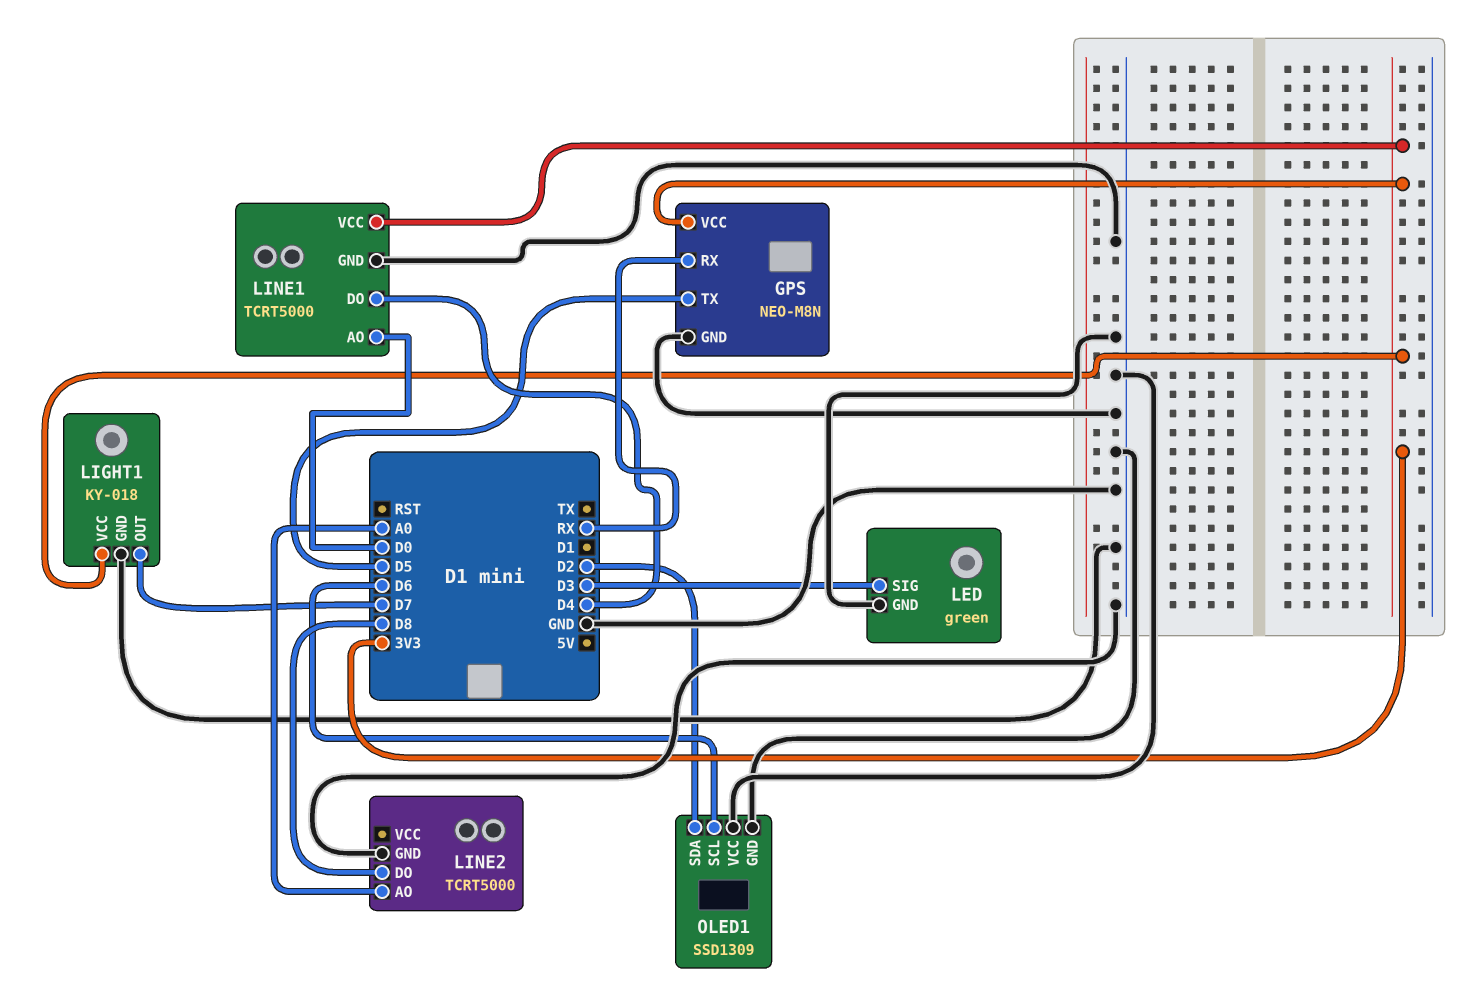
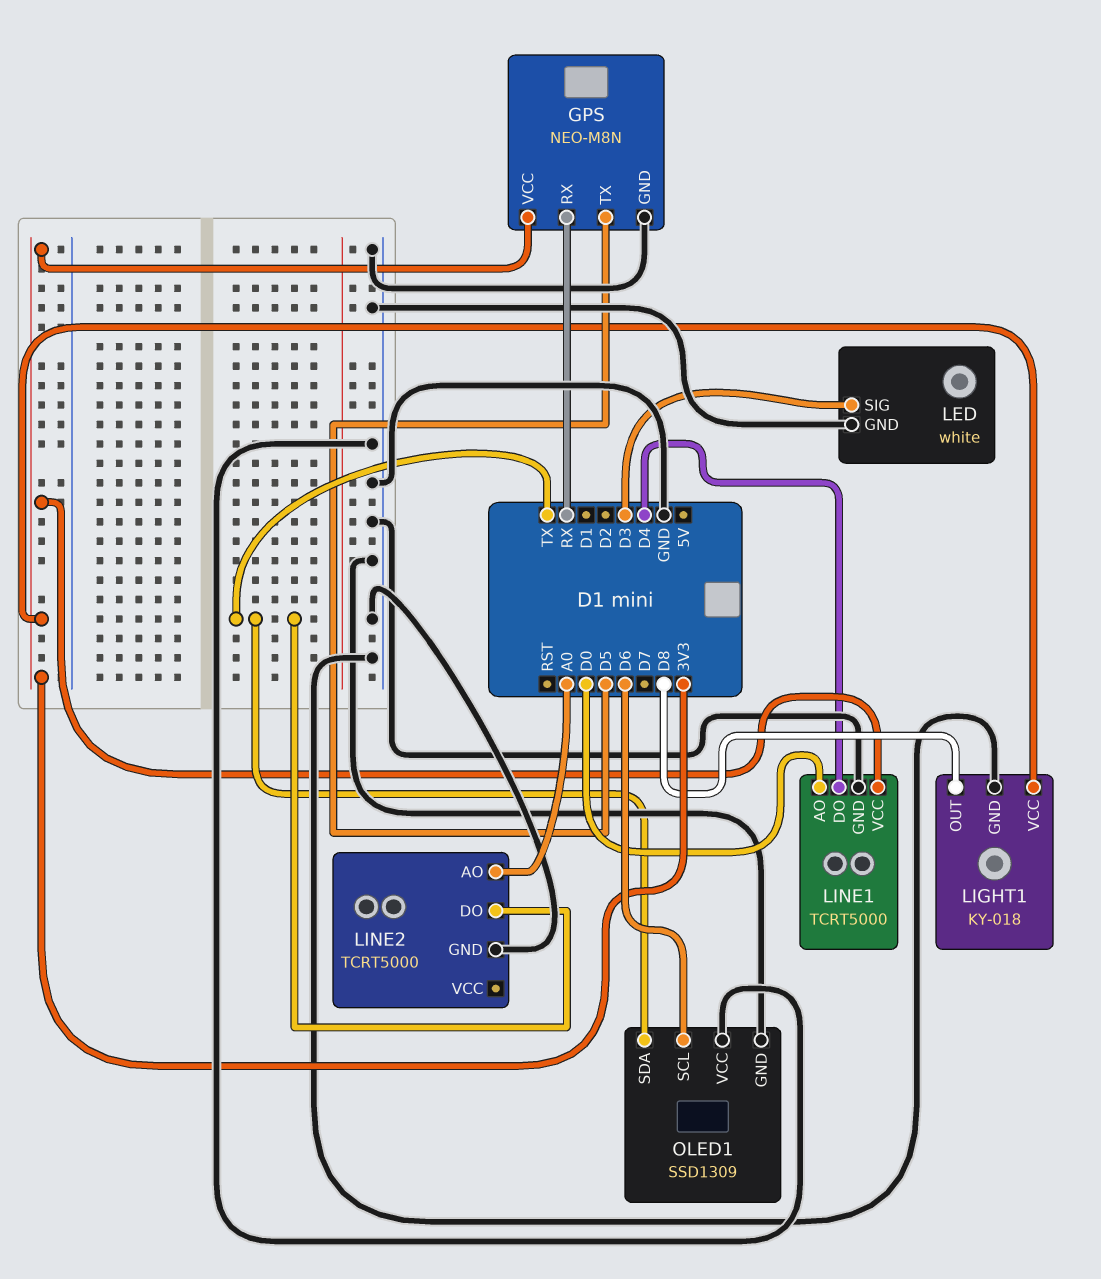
LED: green -> white
LIGHT1 pin OUT: D7 -> D8
LINE2 pin DO: D8 -> TX
OLED1 pin SDA: D2 -> TX

